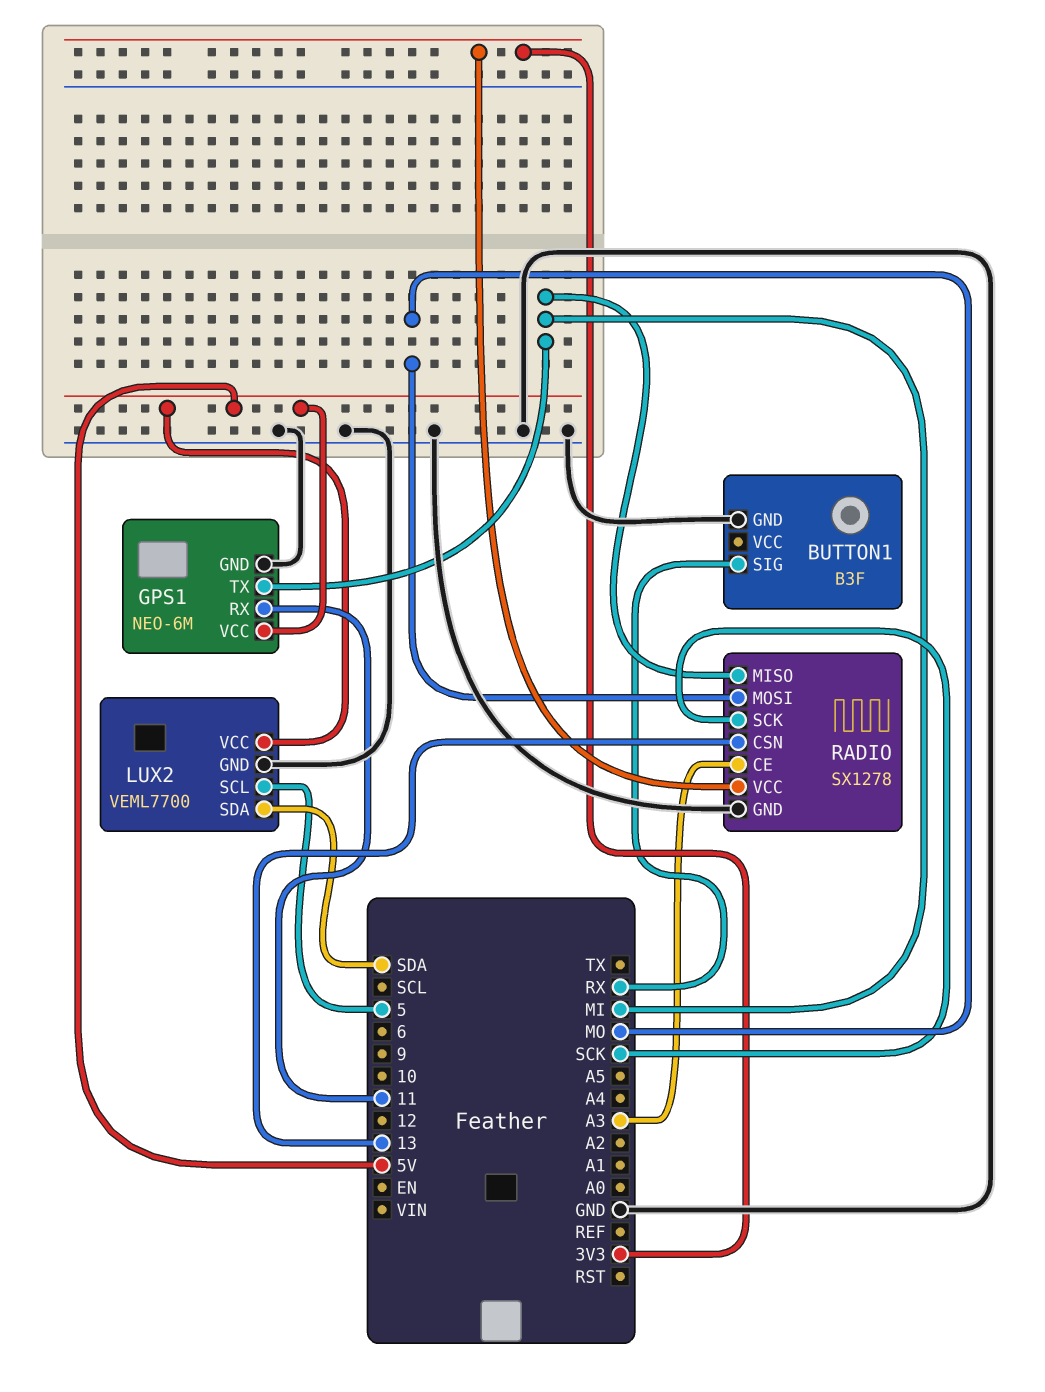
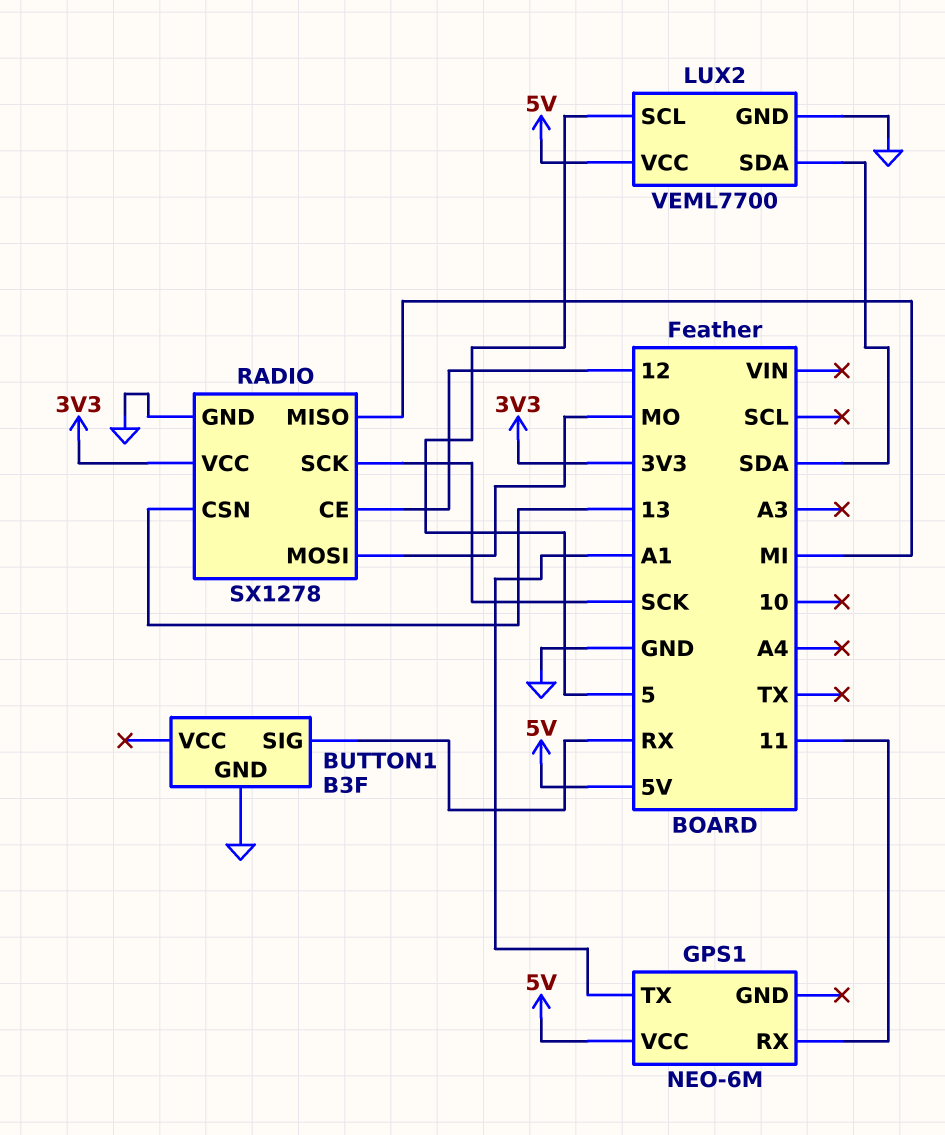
GPS1 pin GND: GND -> none
GPS1 pin TX: MI -> A1
RADIO pin CE: A3 -> 12

